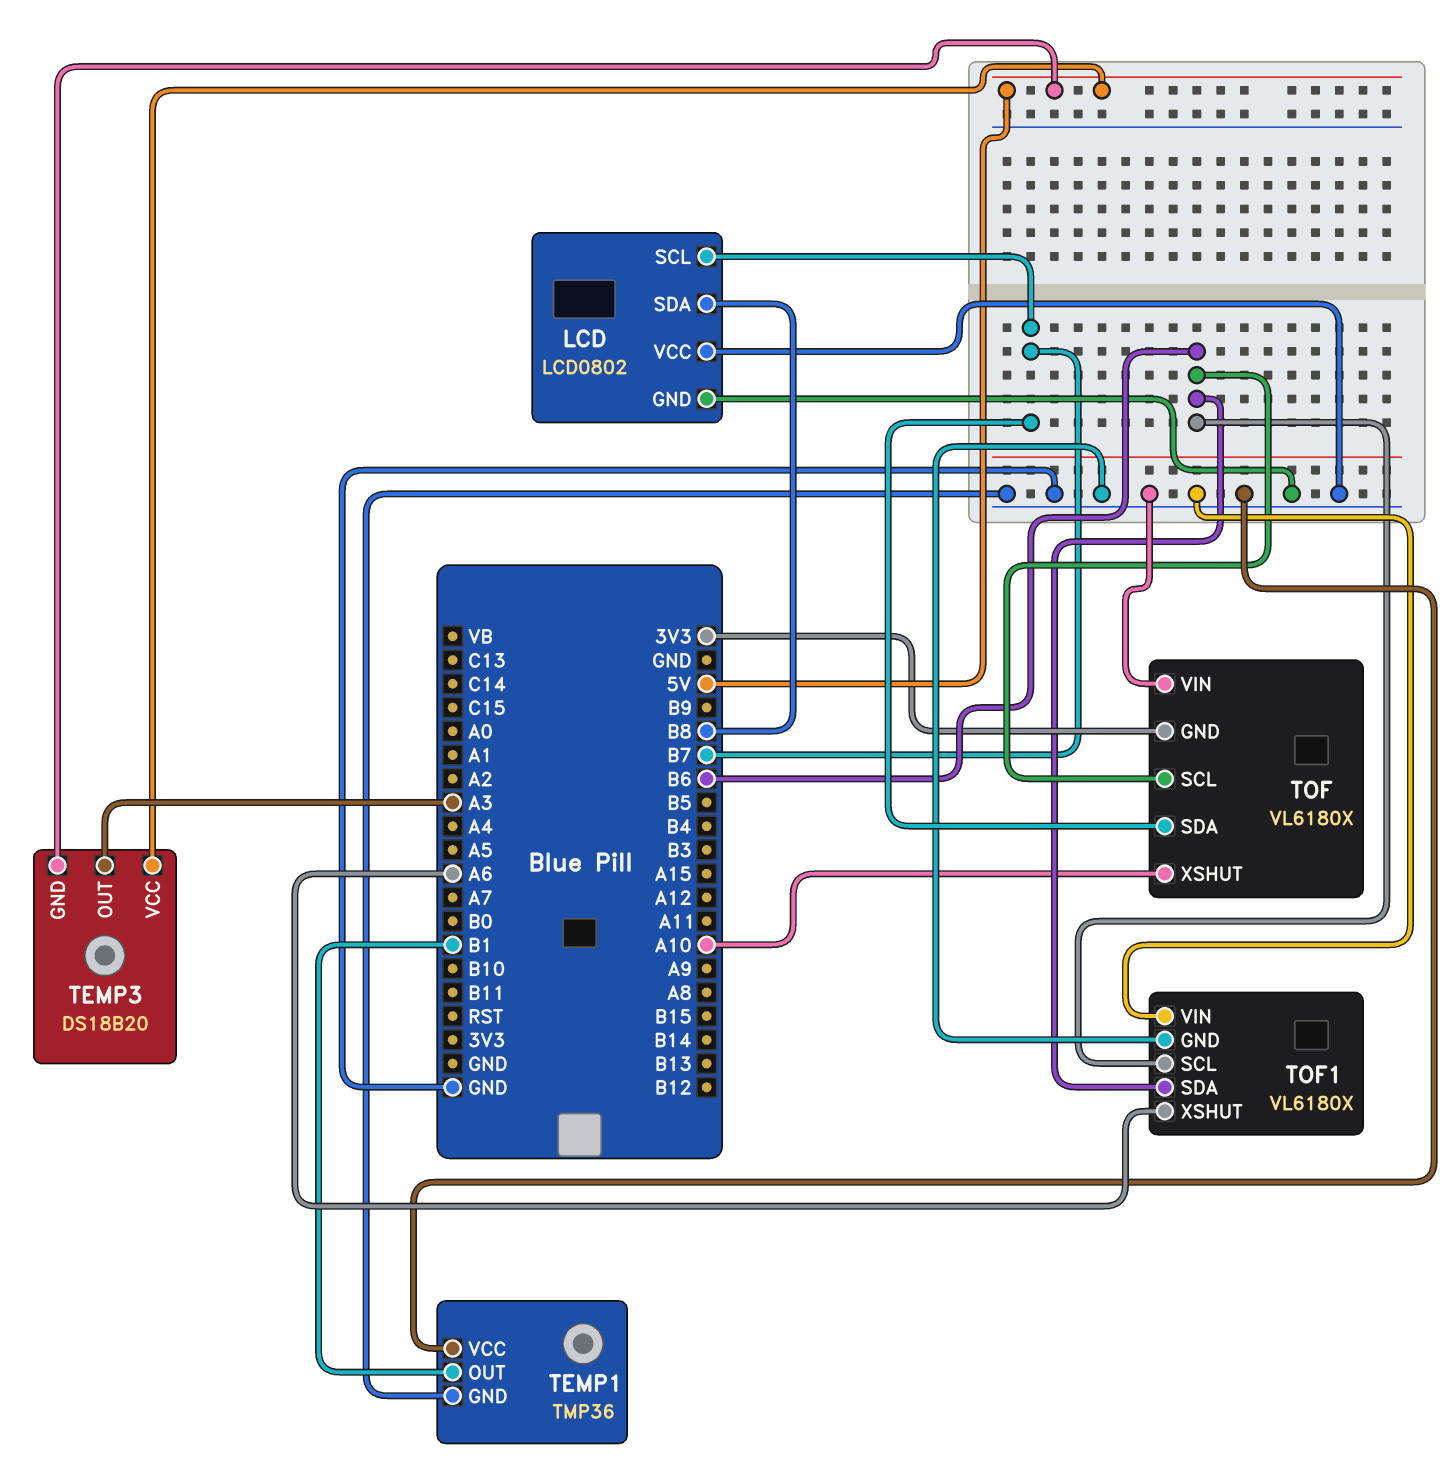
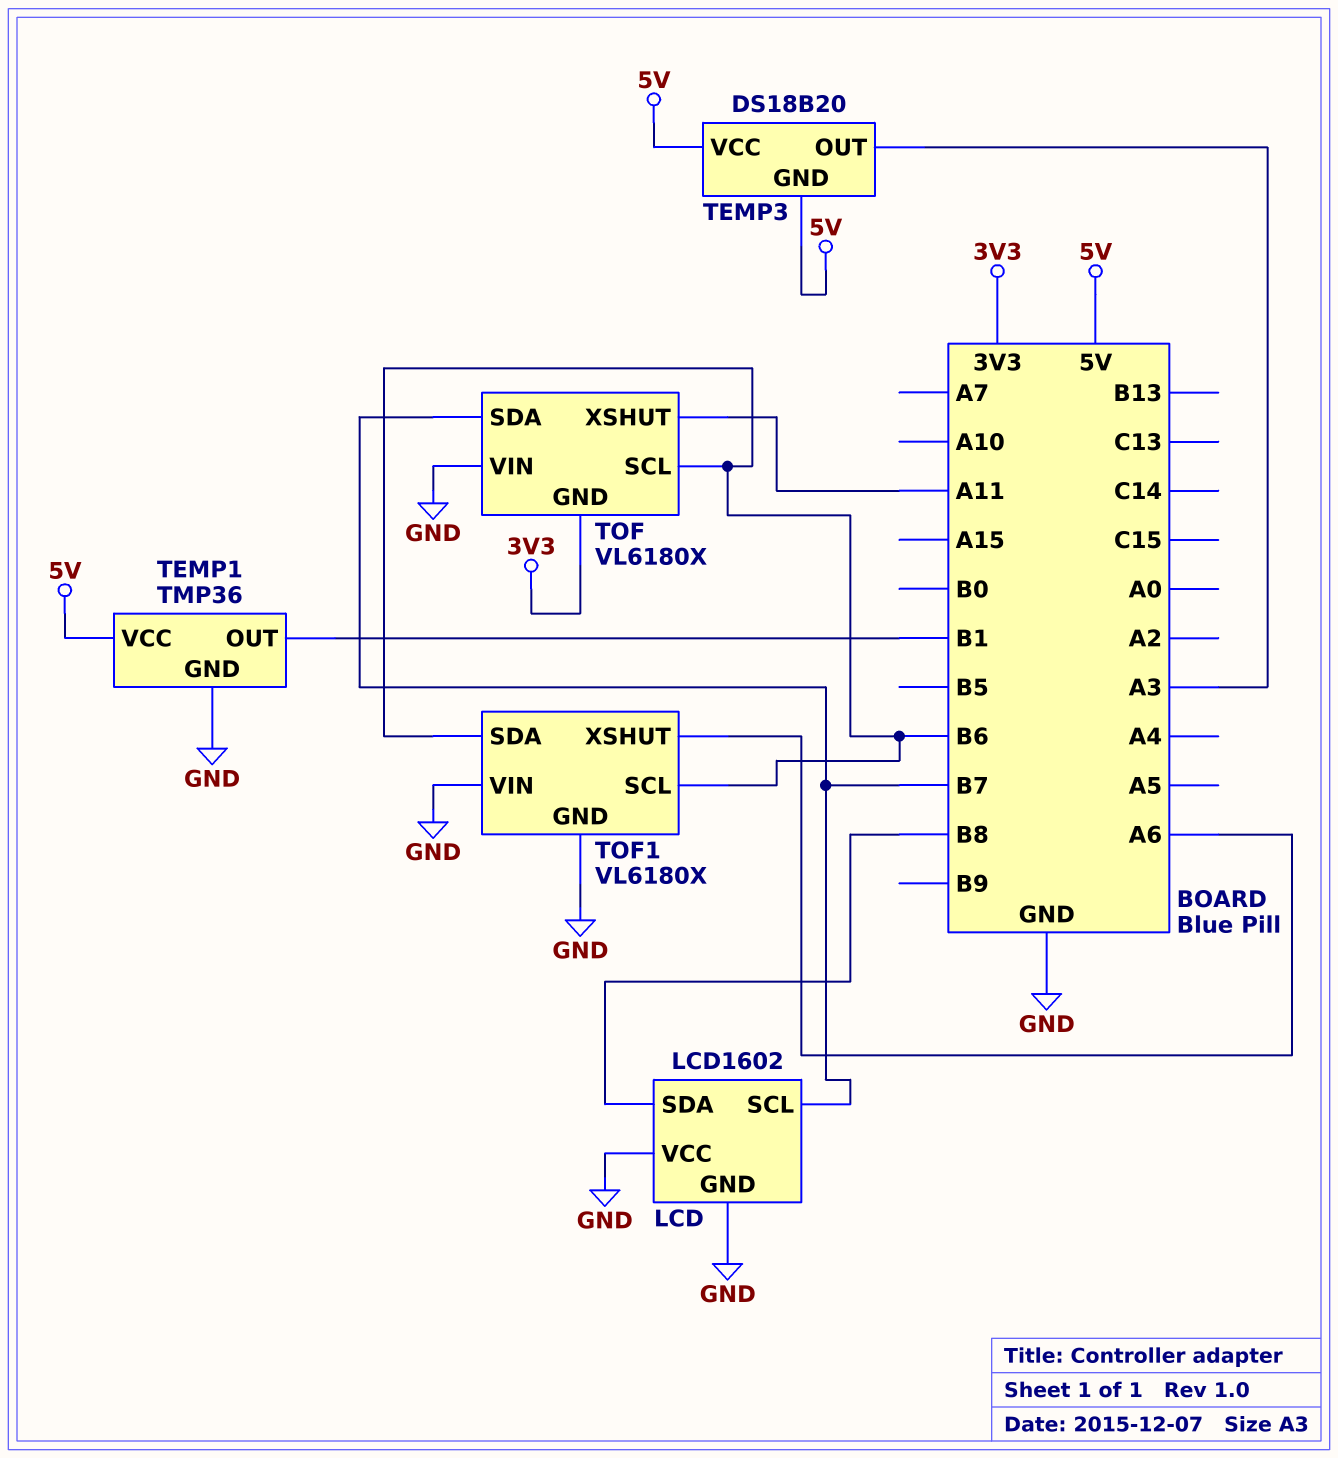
LCD: LCD0802 -> LCD1602
TEMP1 pin VCC: GND -> 5V
TOF pin XSHUT: A10 -> A11

